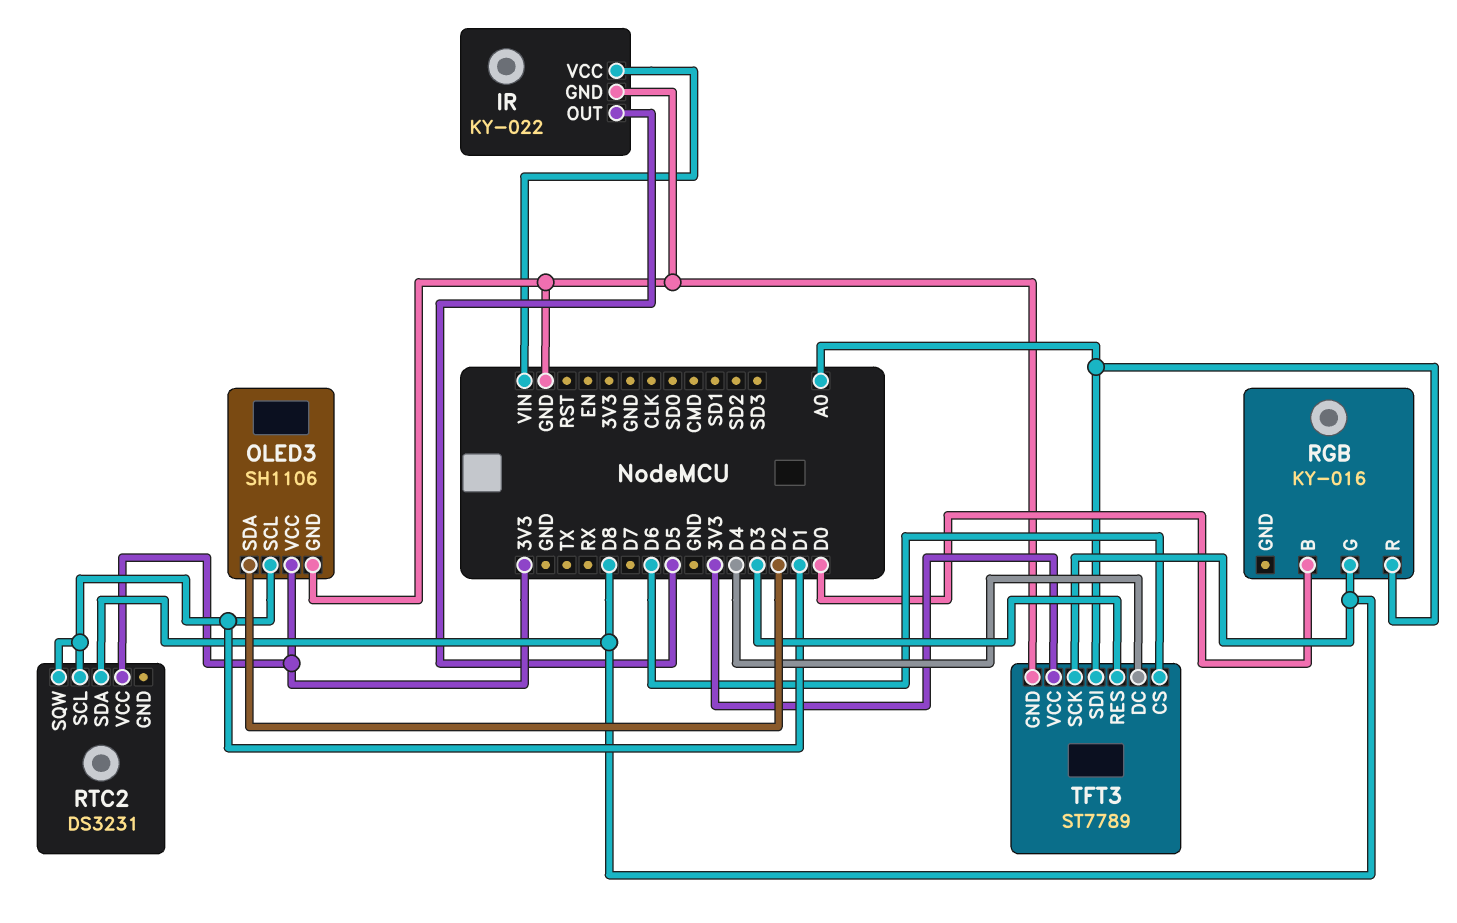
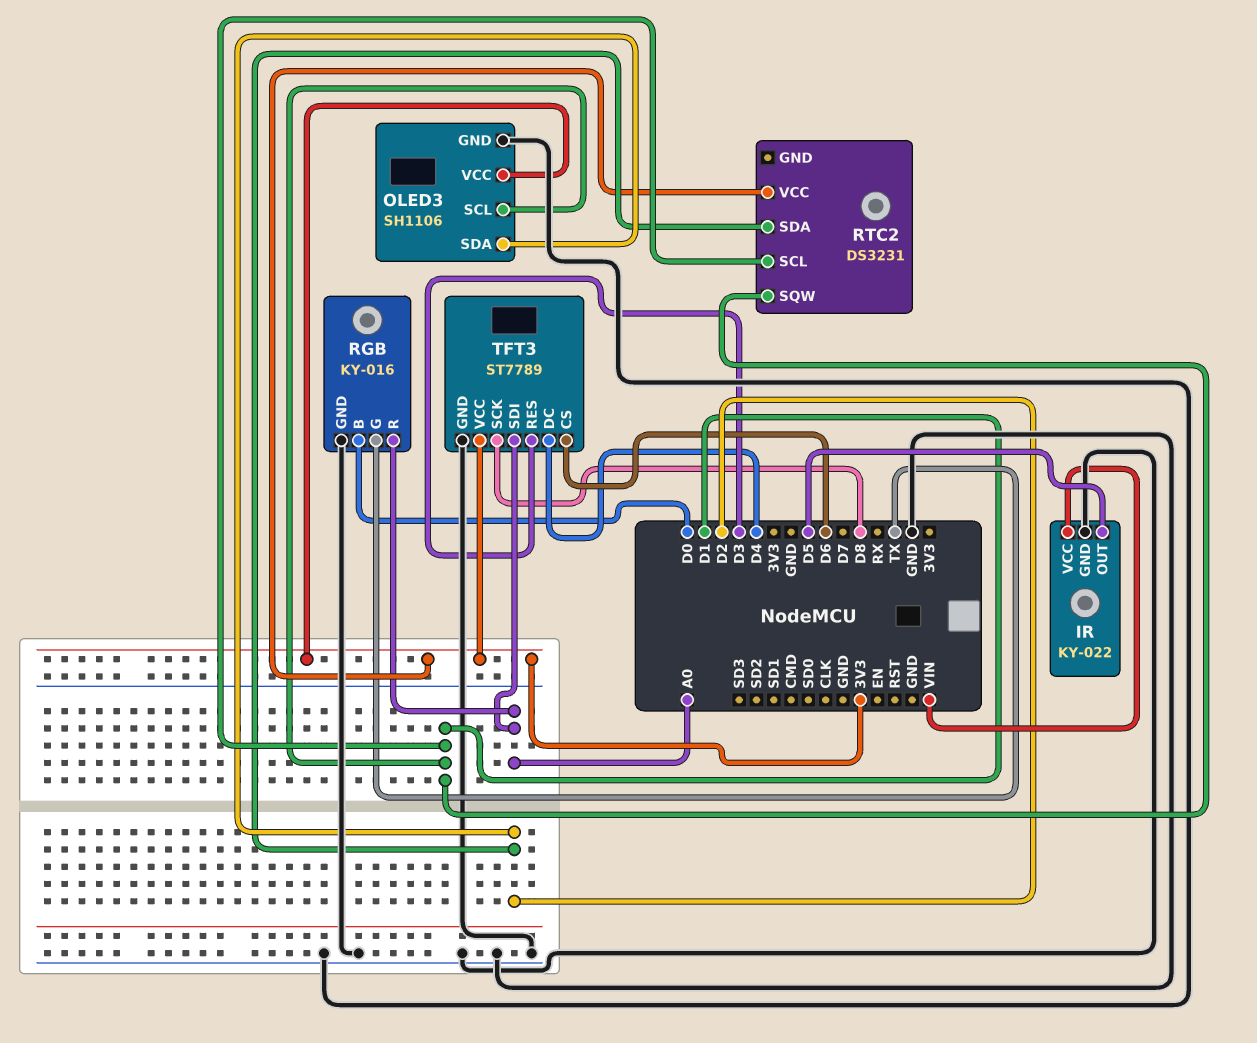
RGB pin G: D8 -> TX
RGB pin GND: none -> GND
RTC2 pin SDA: D8 -> D2

